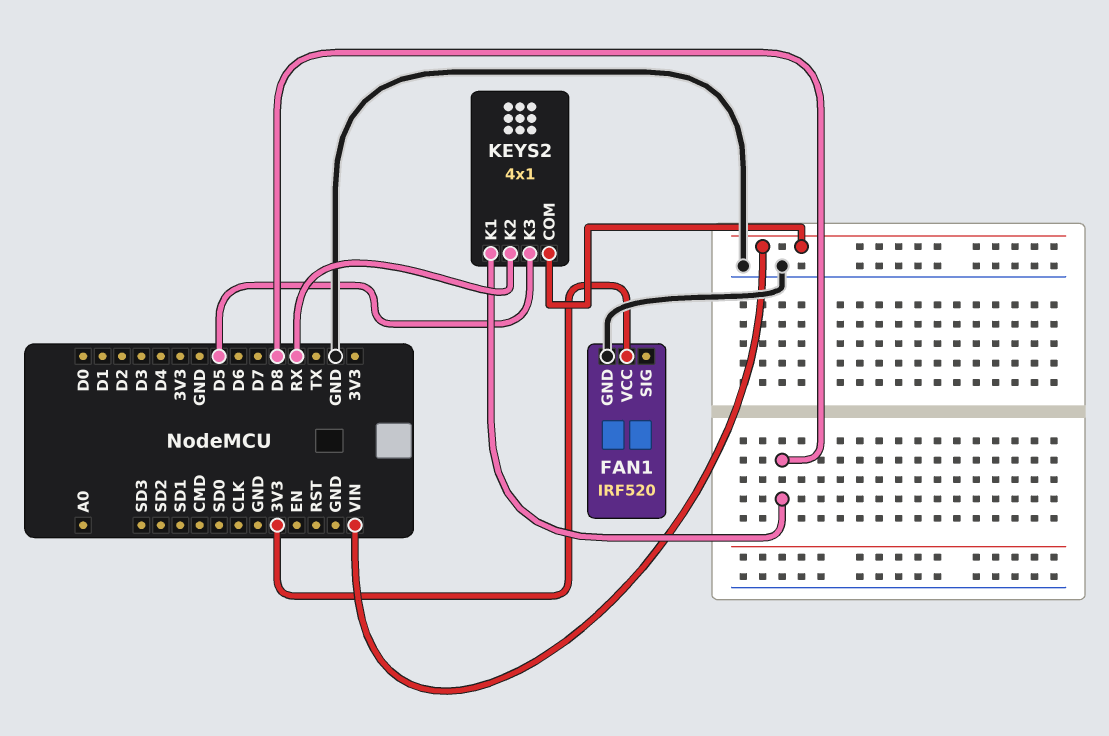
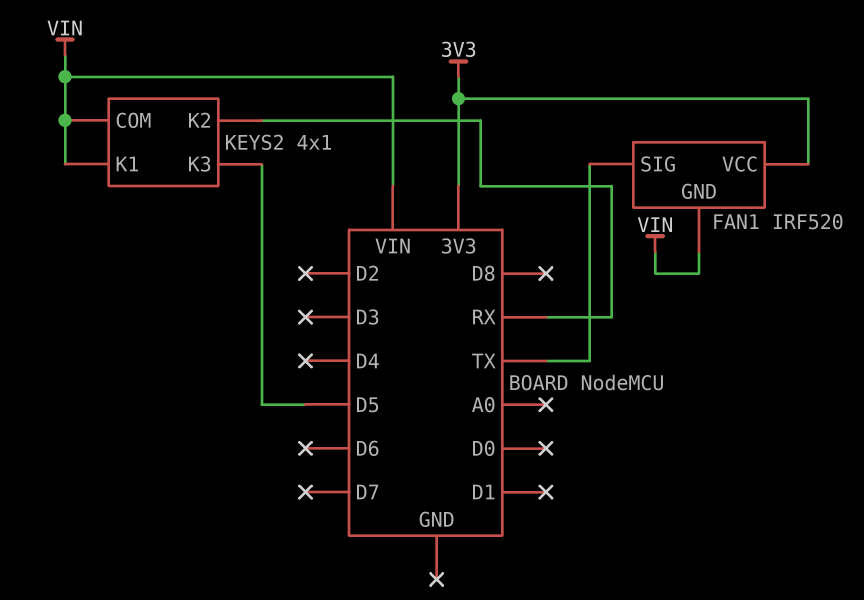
FAN1 pin GND: GND -> VIN
FAN1 pin SIG: none -> TX
KEYS2 pin K1: D8 -> VIN

